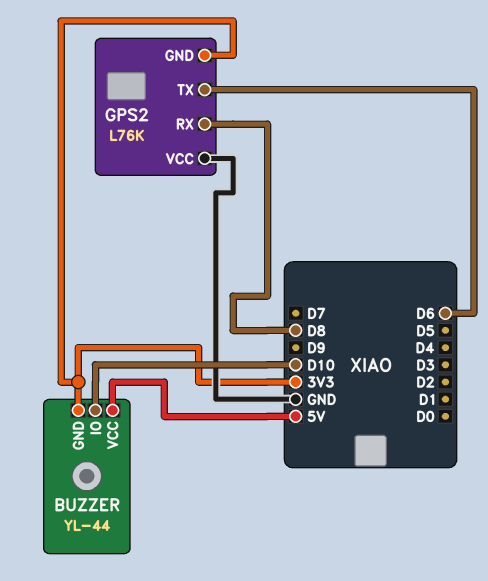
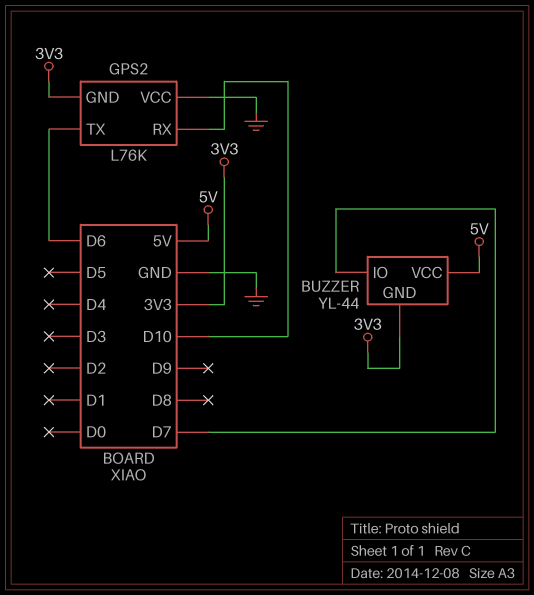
BUZZER pin IO: D10 -> D7
GPS2 pin RX: D8 -> D10

